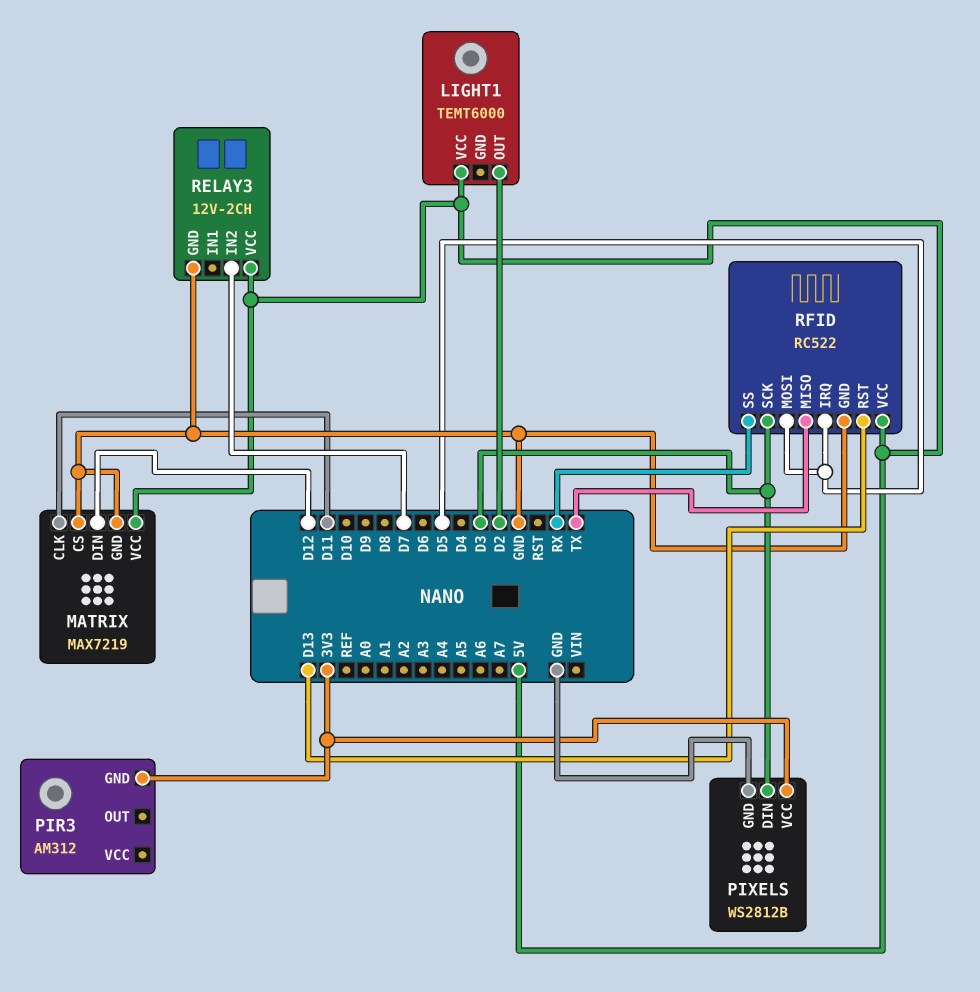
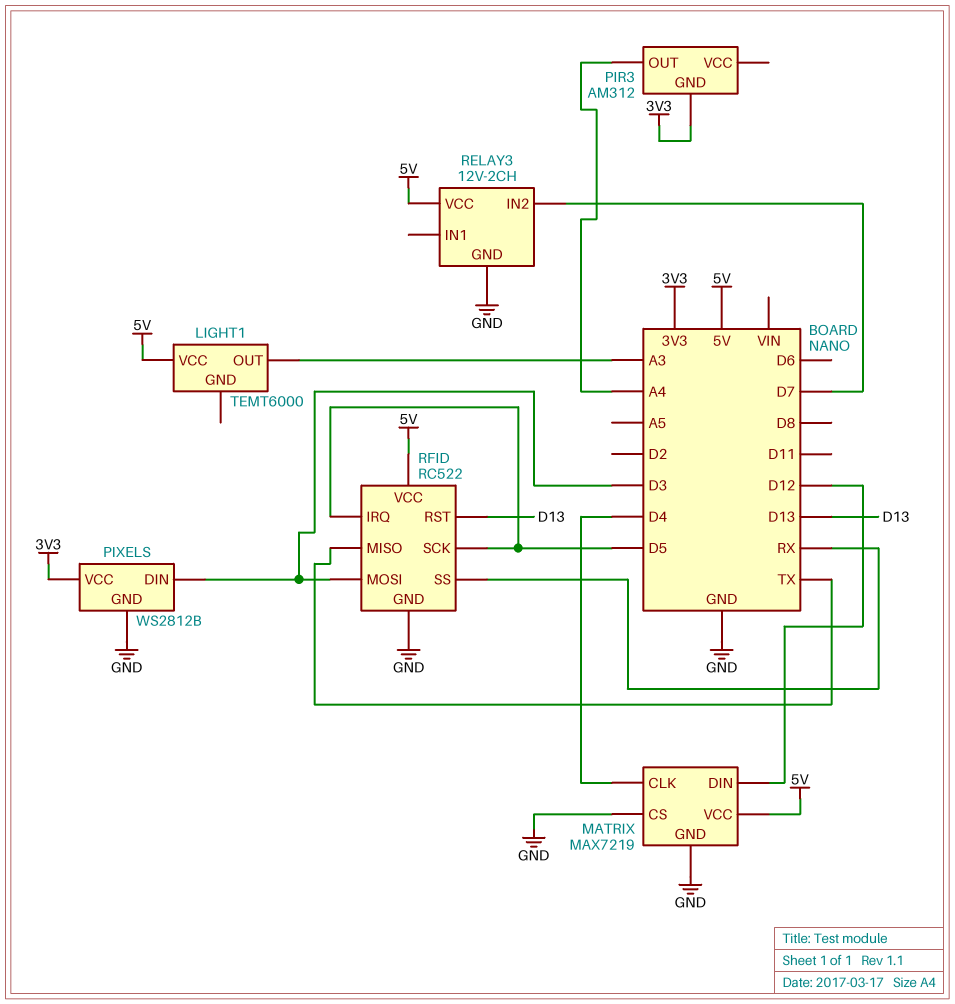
LIGHT1 pin OUT: D2 -> A3
MATRIX pin CLK: D11 -> D4
PIR3 pin OUT: none -> A4
RFID pin MOSI: D5 -> D3
RFID pin SCK: D3 -> D5

